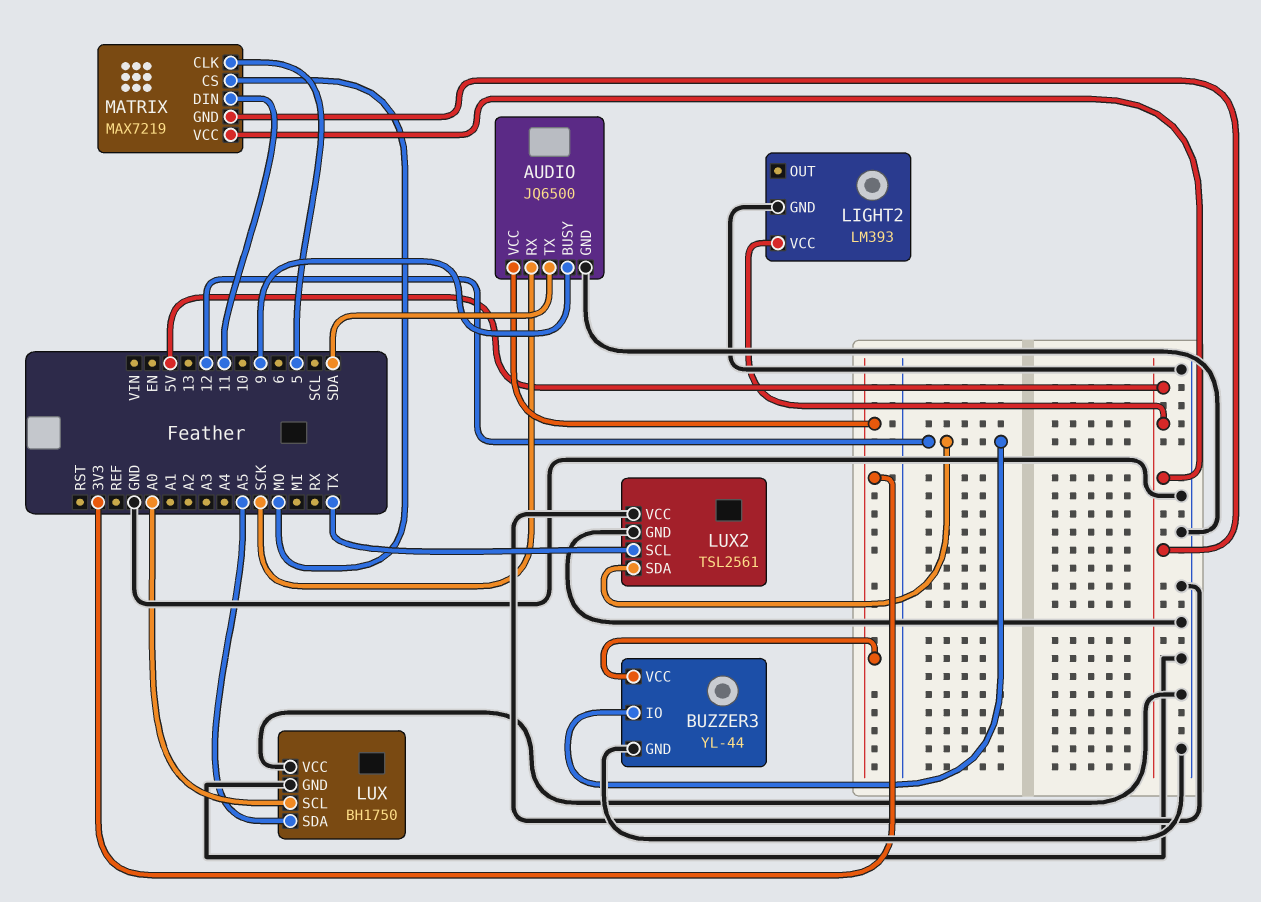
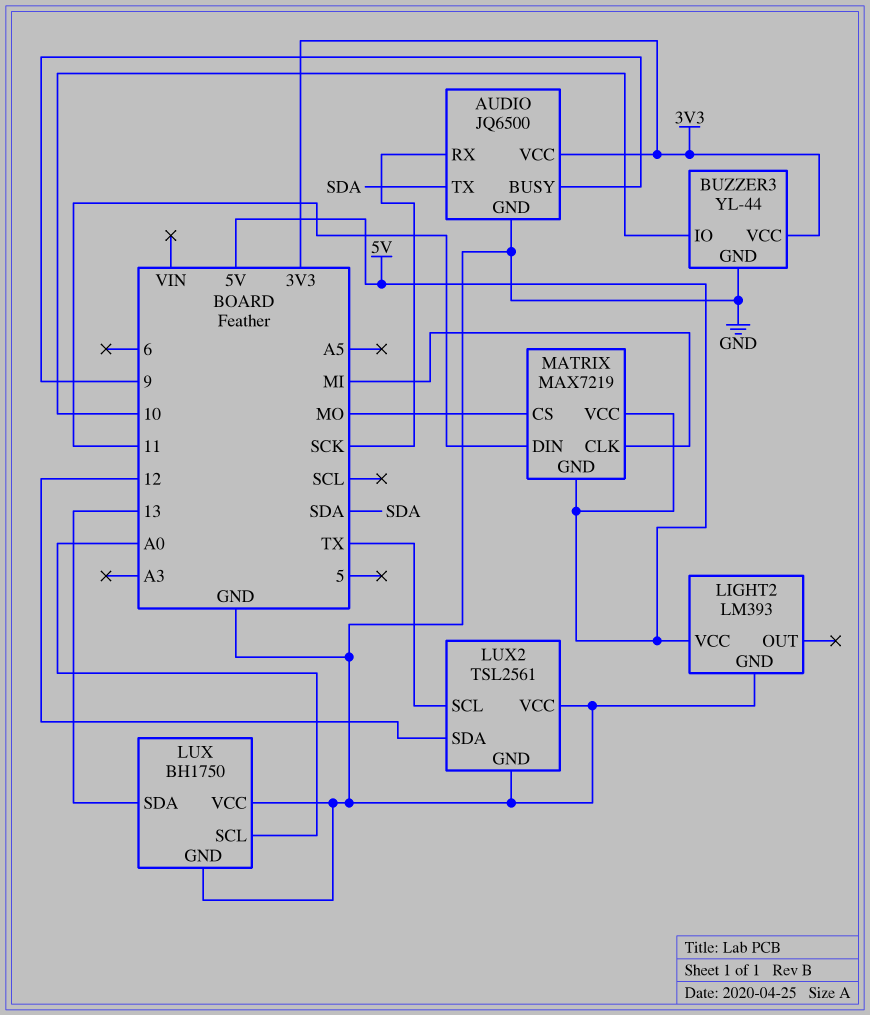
BUZZER3 pin IO: 12 -> 10
LUX pin SDA: A5 -> 13
MATRIX pin CLK: 5 -> MI

